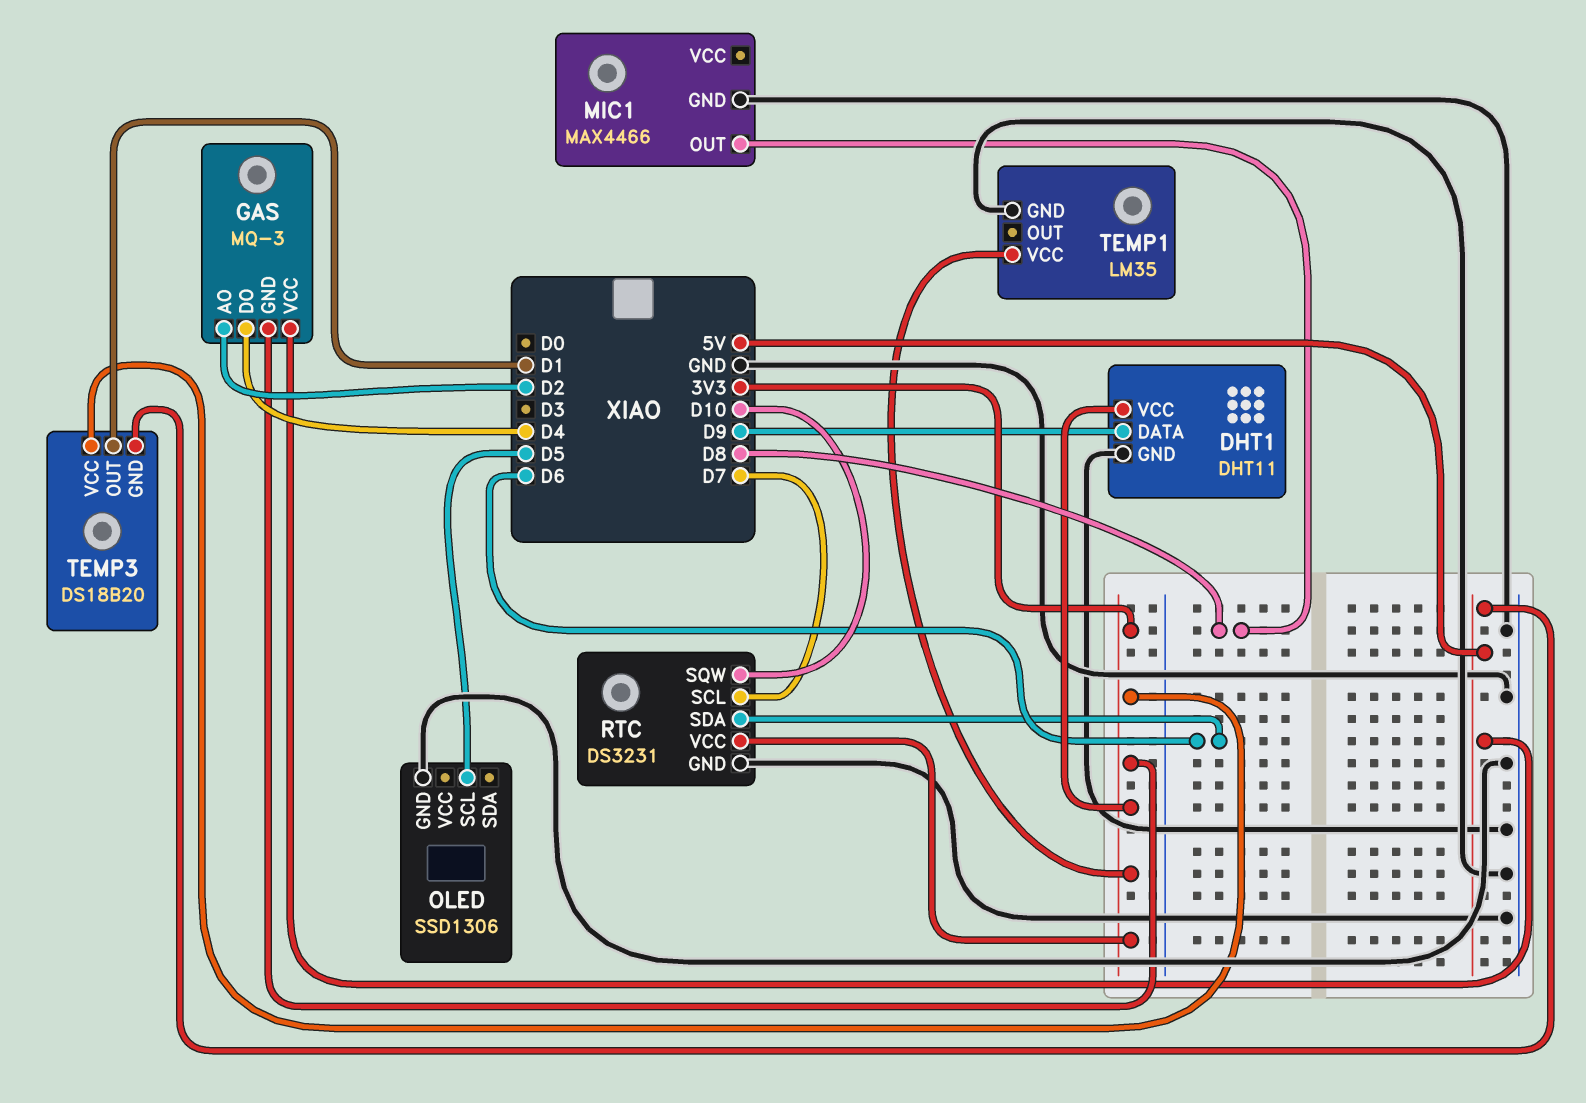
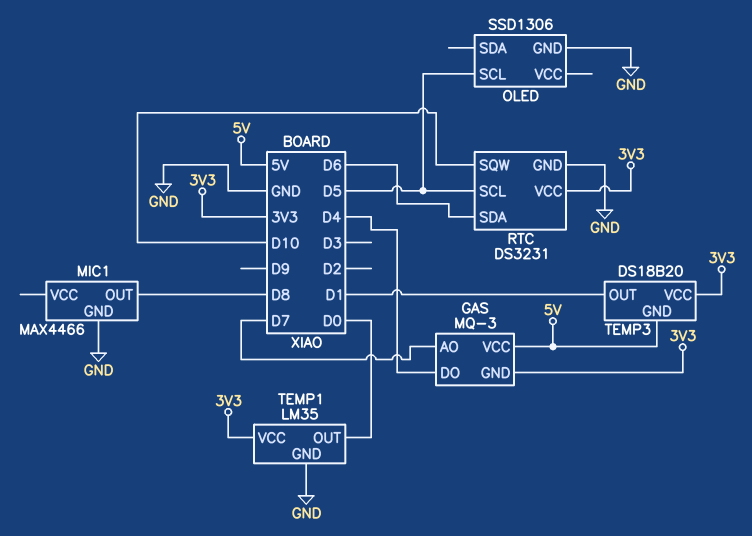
DHT1: DHT11 -> none
DHT1 pin DATA: D9 -> none
DHT1 pin GND: GND -> none
DHT1 pin VCC: 3V3 -> none
GAS pin AO: D2 -> D7
RTC pin SCL: D7 -> D5
TEMP1 pin OUT: none -> D0

